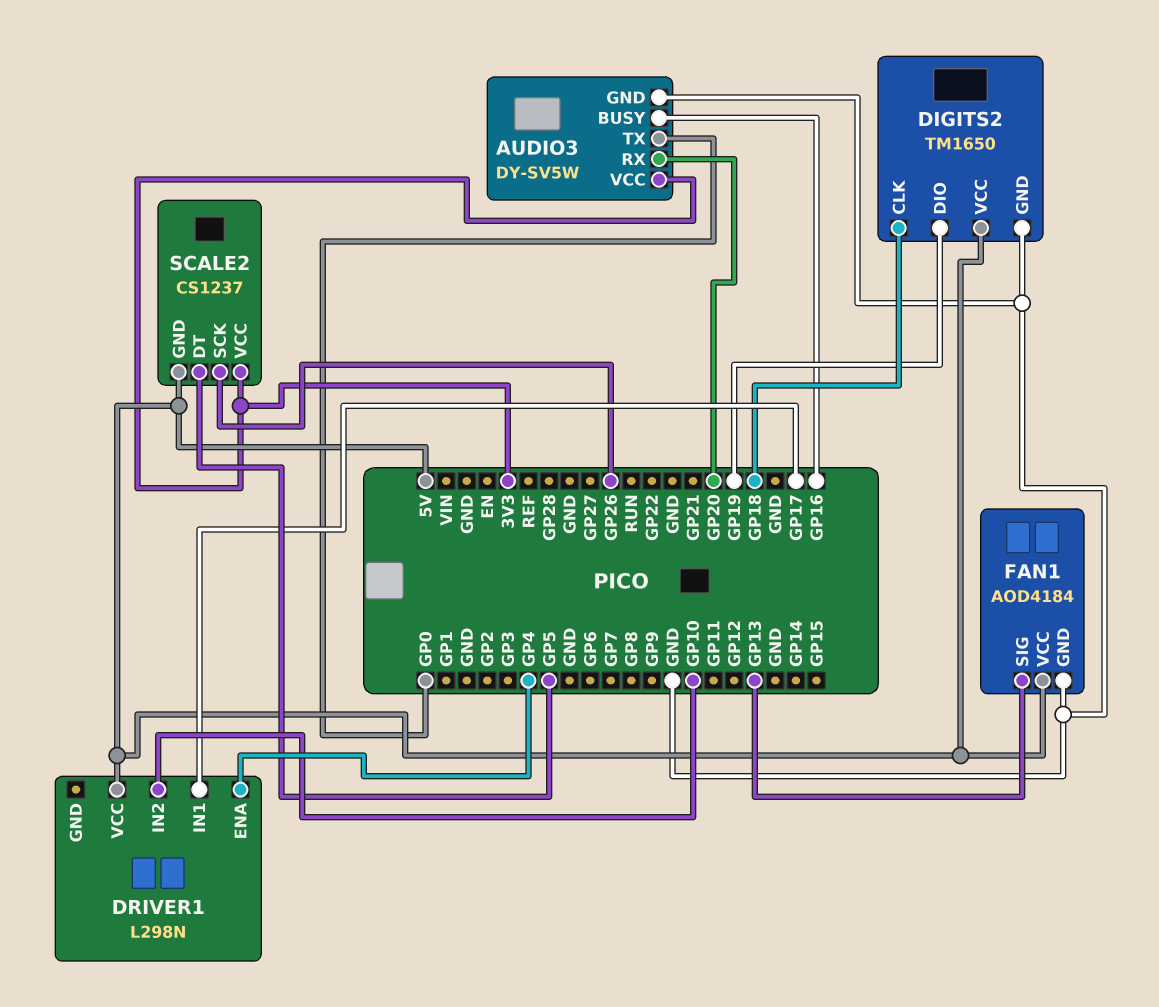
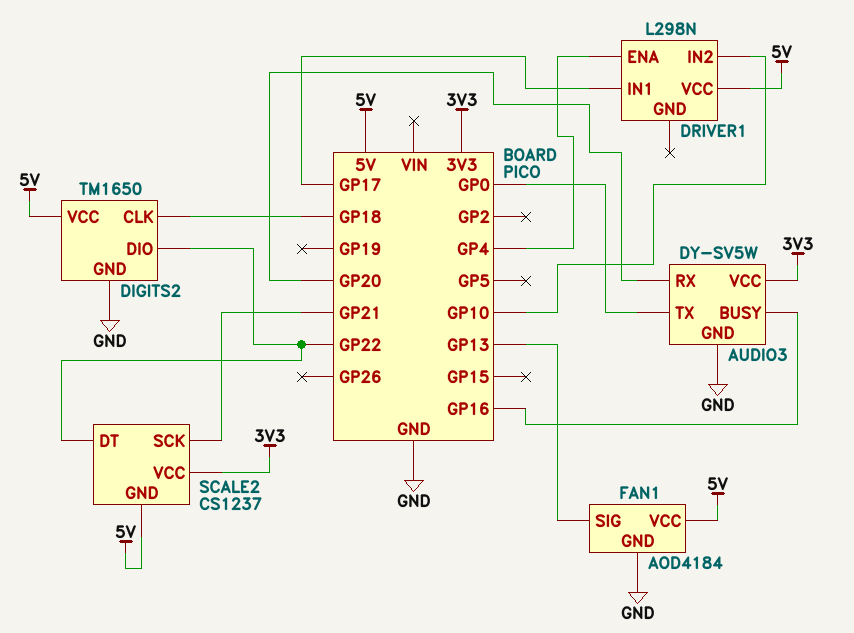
DIGITS2 pin DIO: GP19 -> GP22
SCALE2 pin DT: GP5 -> GP22
SCALE2 pin SCK: GP26 -> GP21

